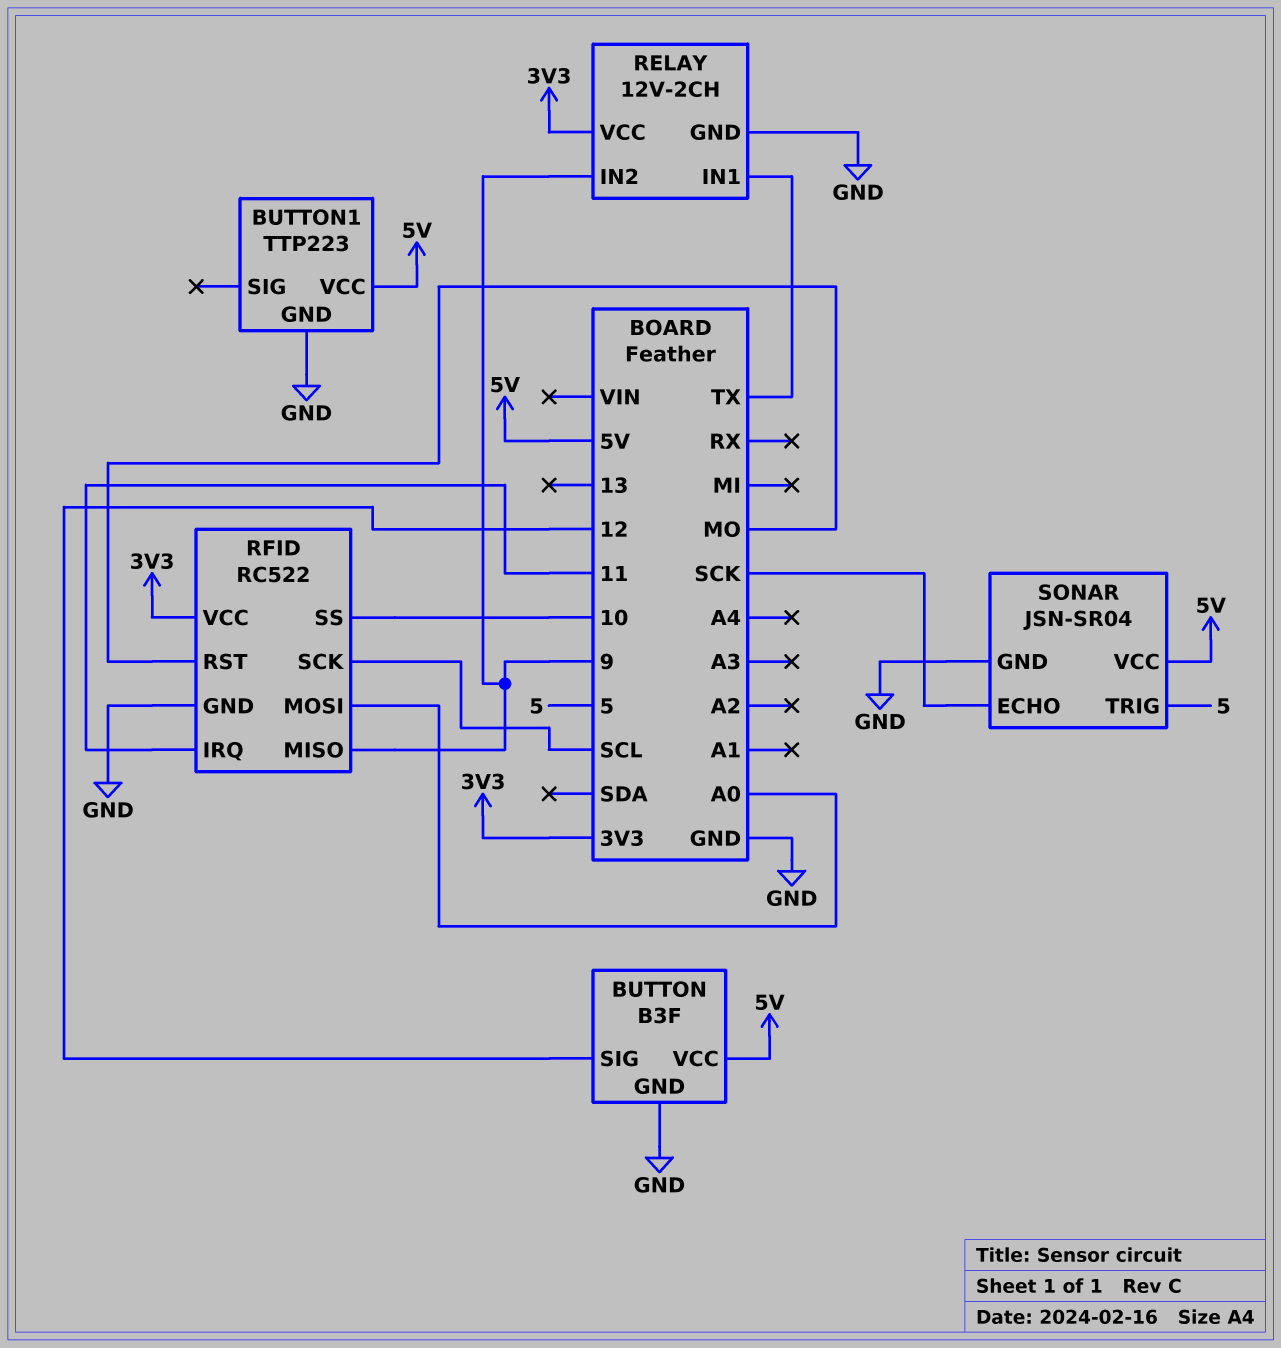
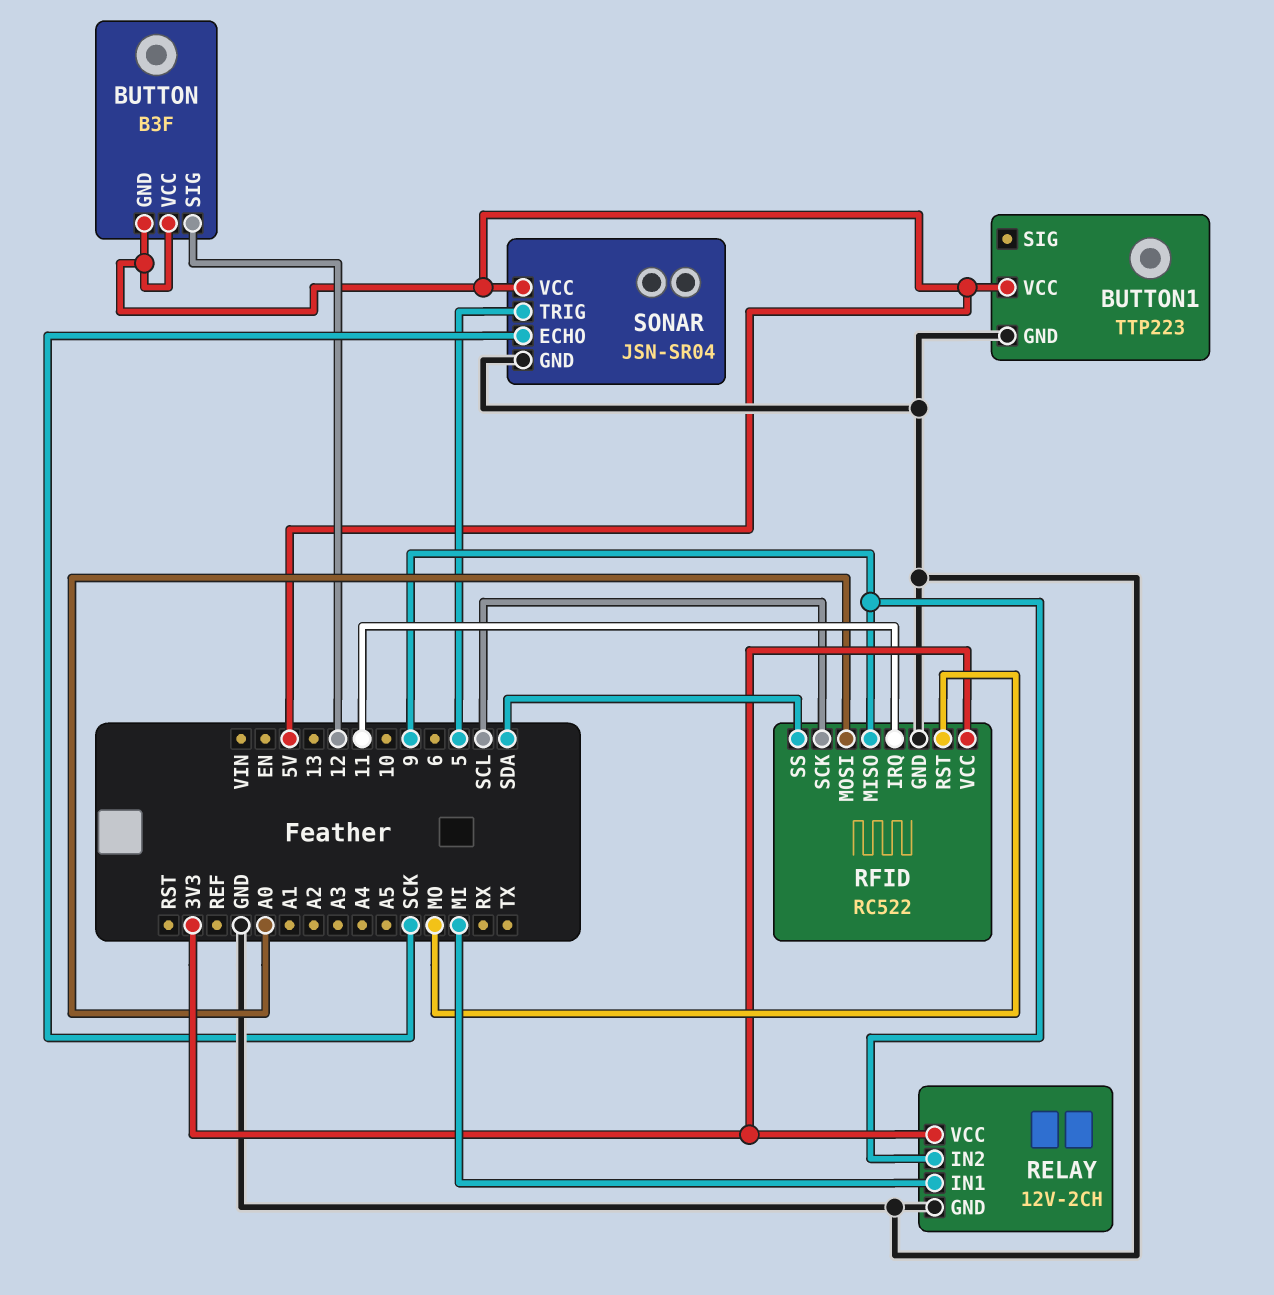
BUTTON pin GND: GND -> 5V
RELAY pin IN1: TX -> MI
RFID pin SS: 10 -> SDA

